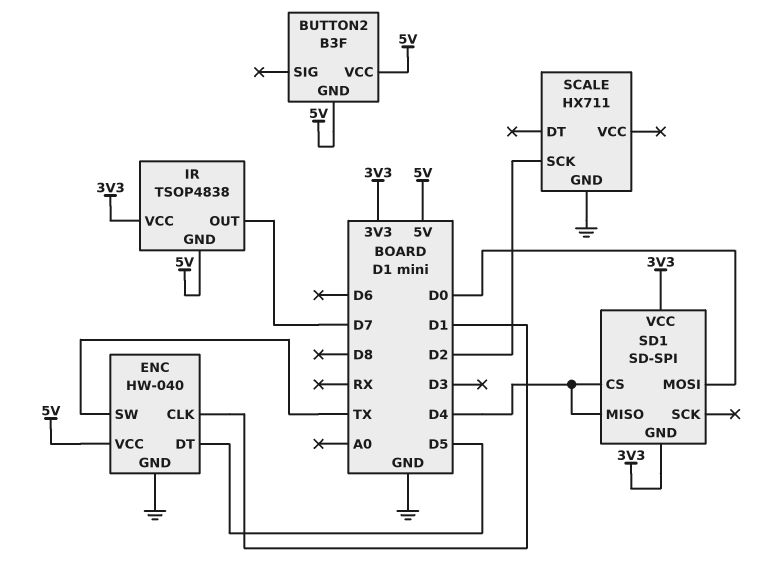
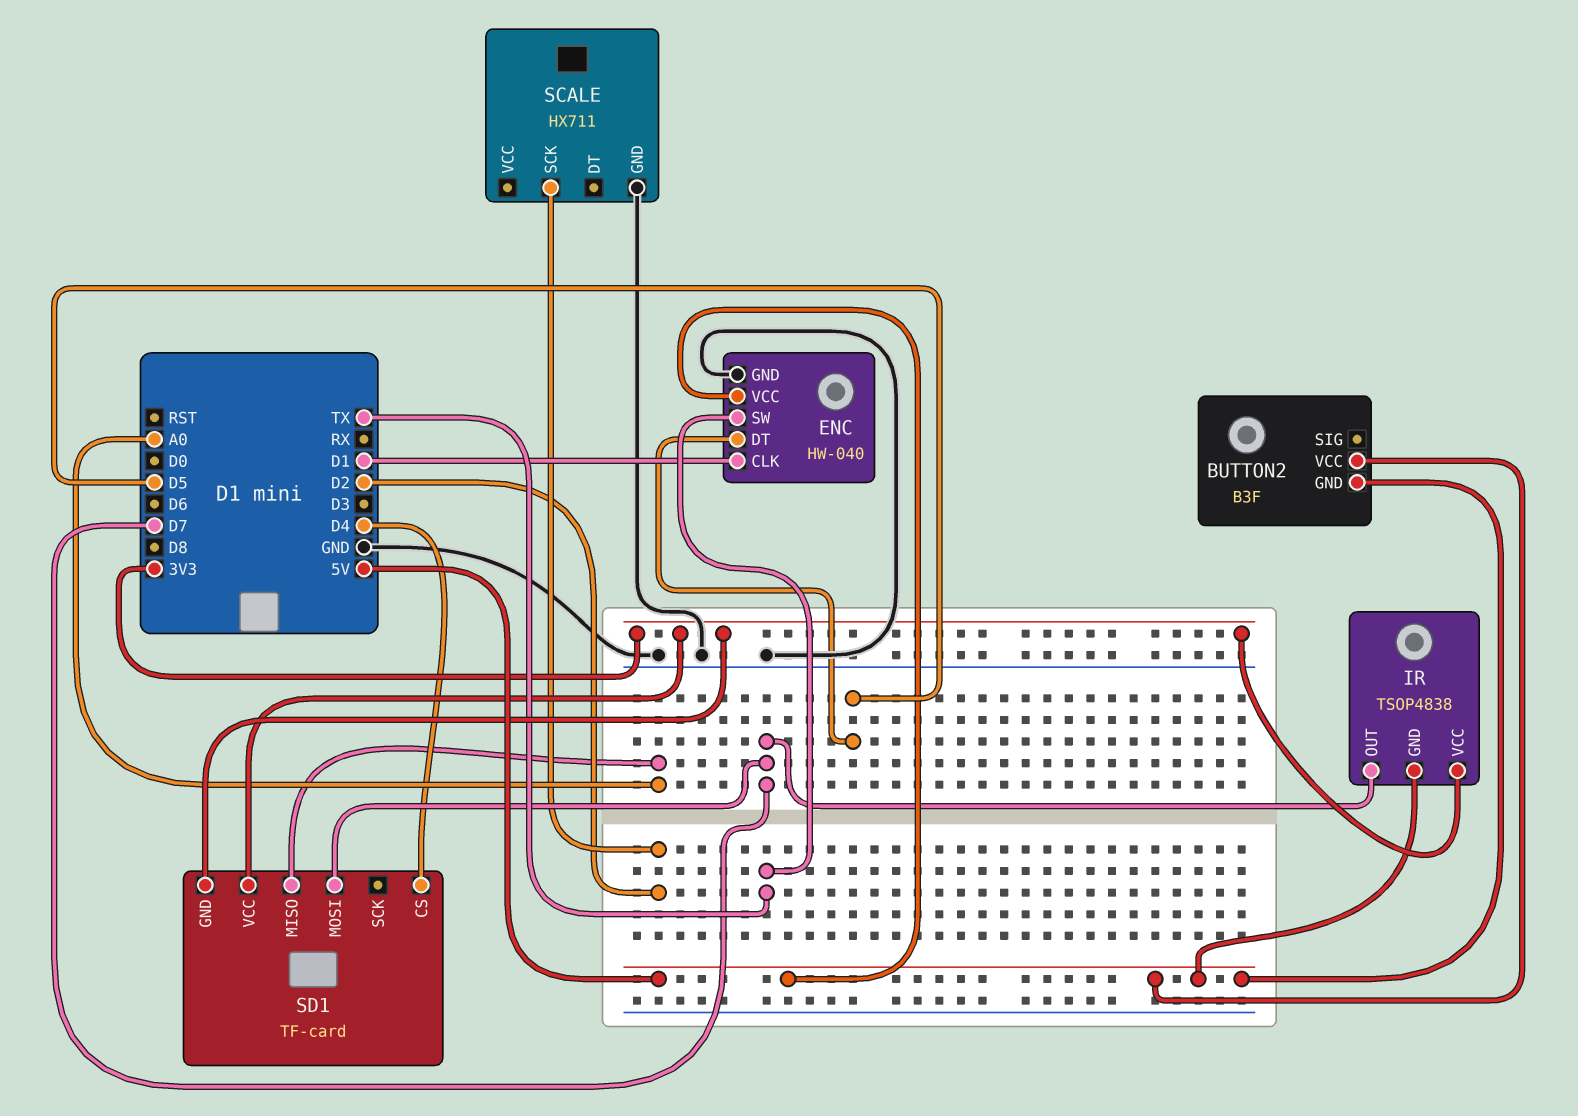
SD1: SD-SPI -> TF-card
SD1 pin MISO: D4 -> A0
SD1 pin MOSI: D0 -> D7

